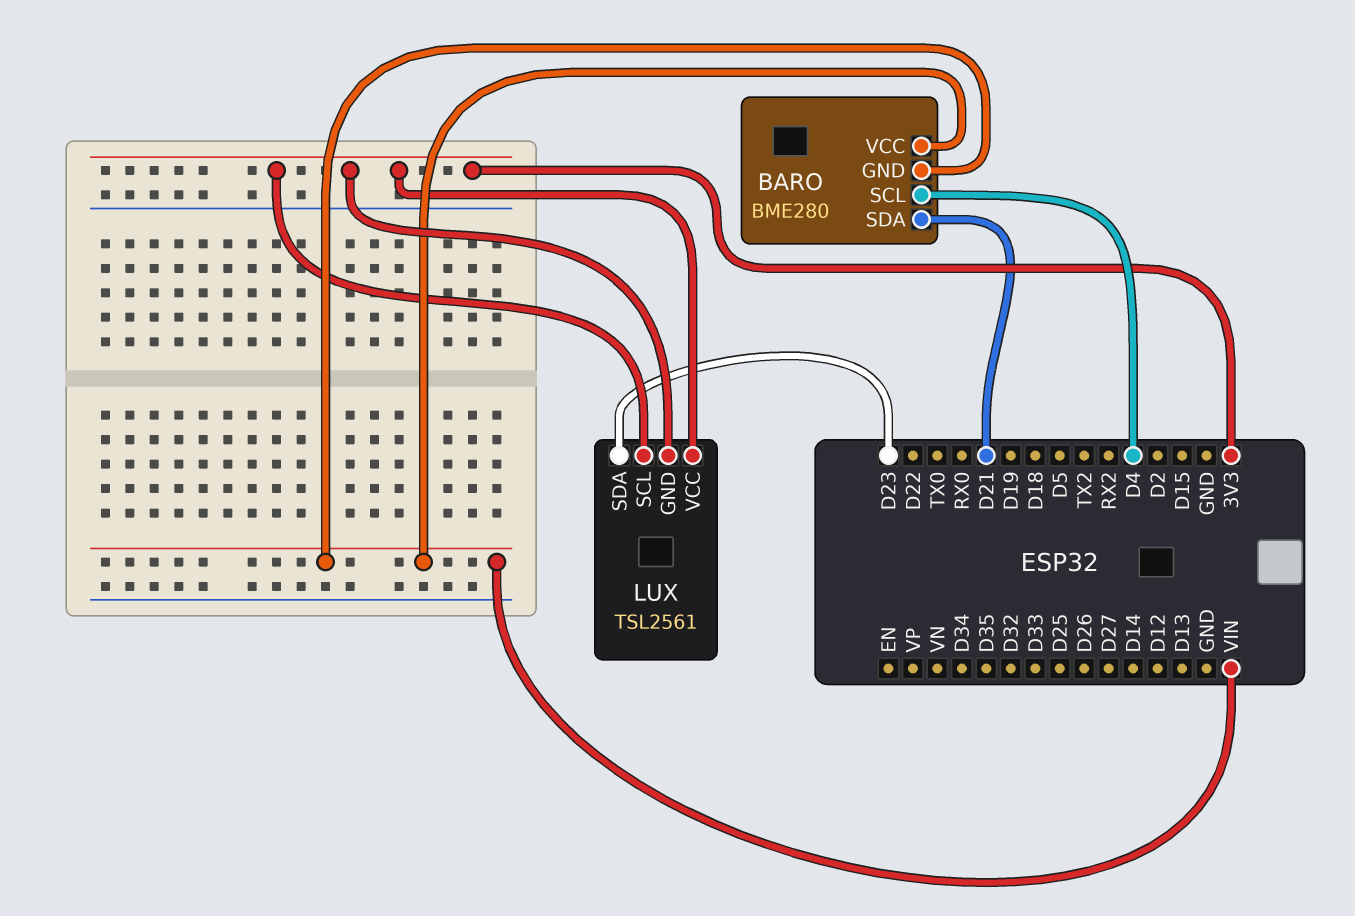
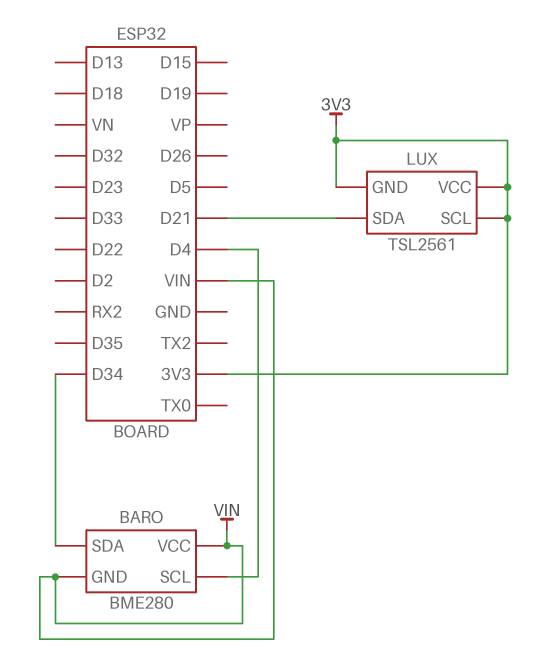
BARO pin SDA: D21 -> D34
LUX pin SDA: D23 -> D21

